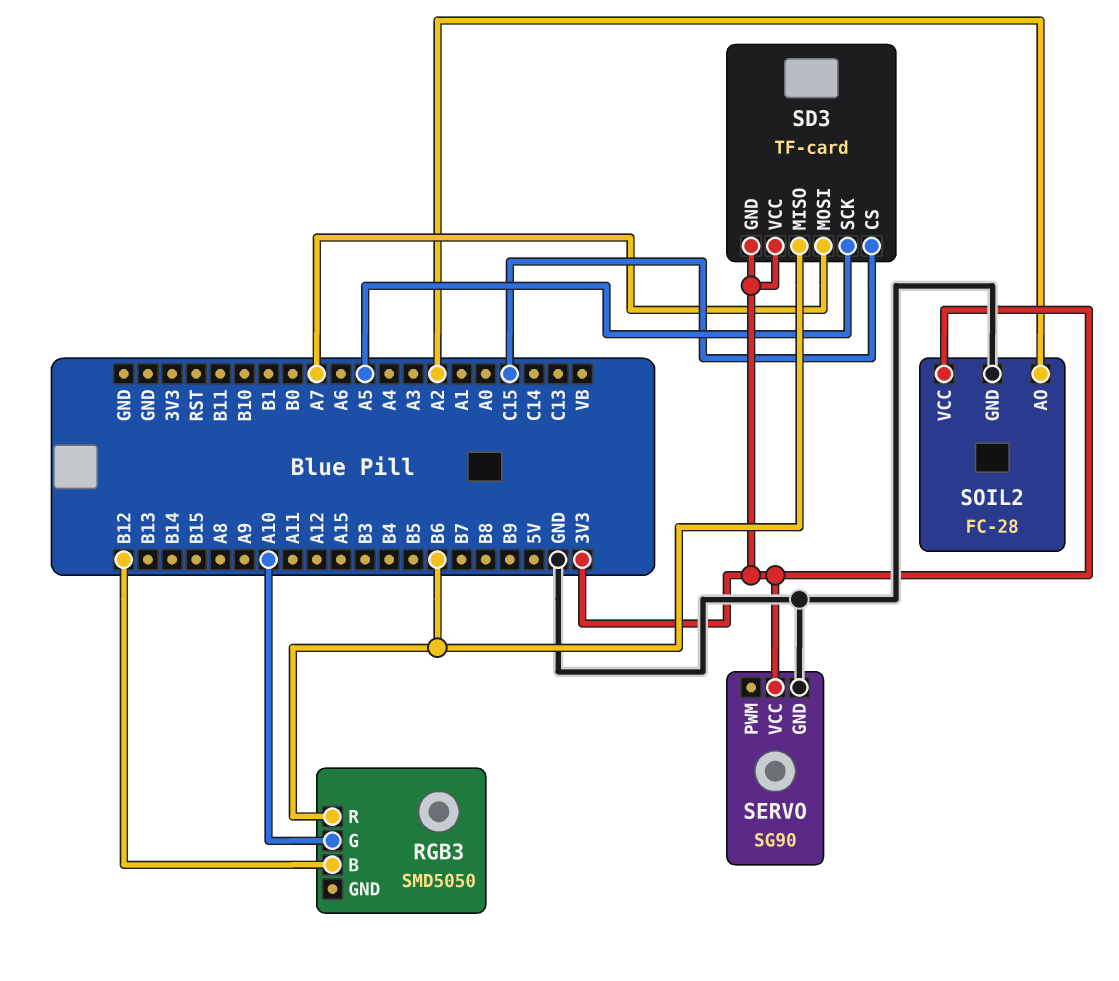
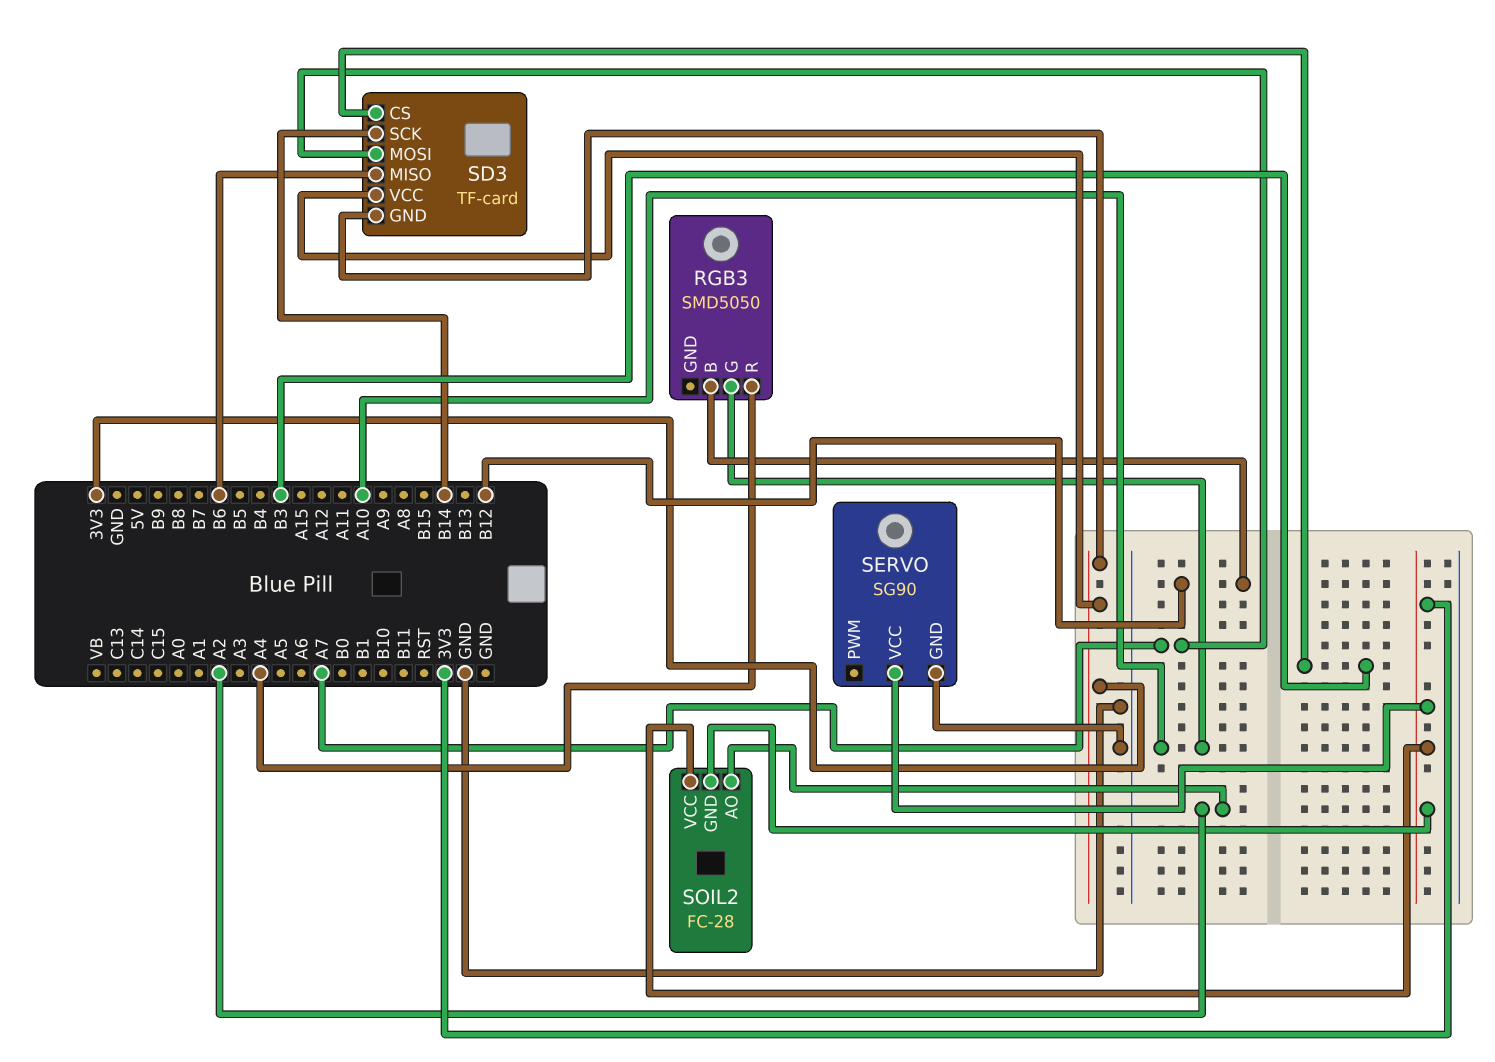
RGB3 pin R: B6 -> A4
SD3 pin CS: C15 -> B3
SD3 pin SCK: A5 -> B14
SOIL2 pin GND: GND -> 3V3

